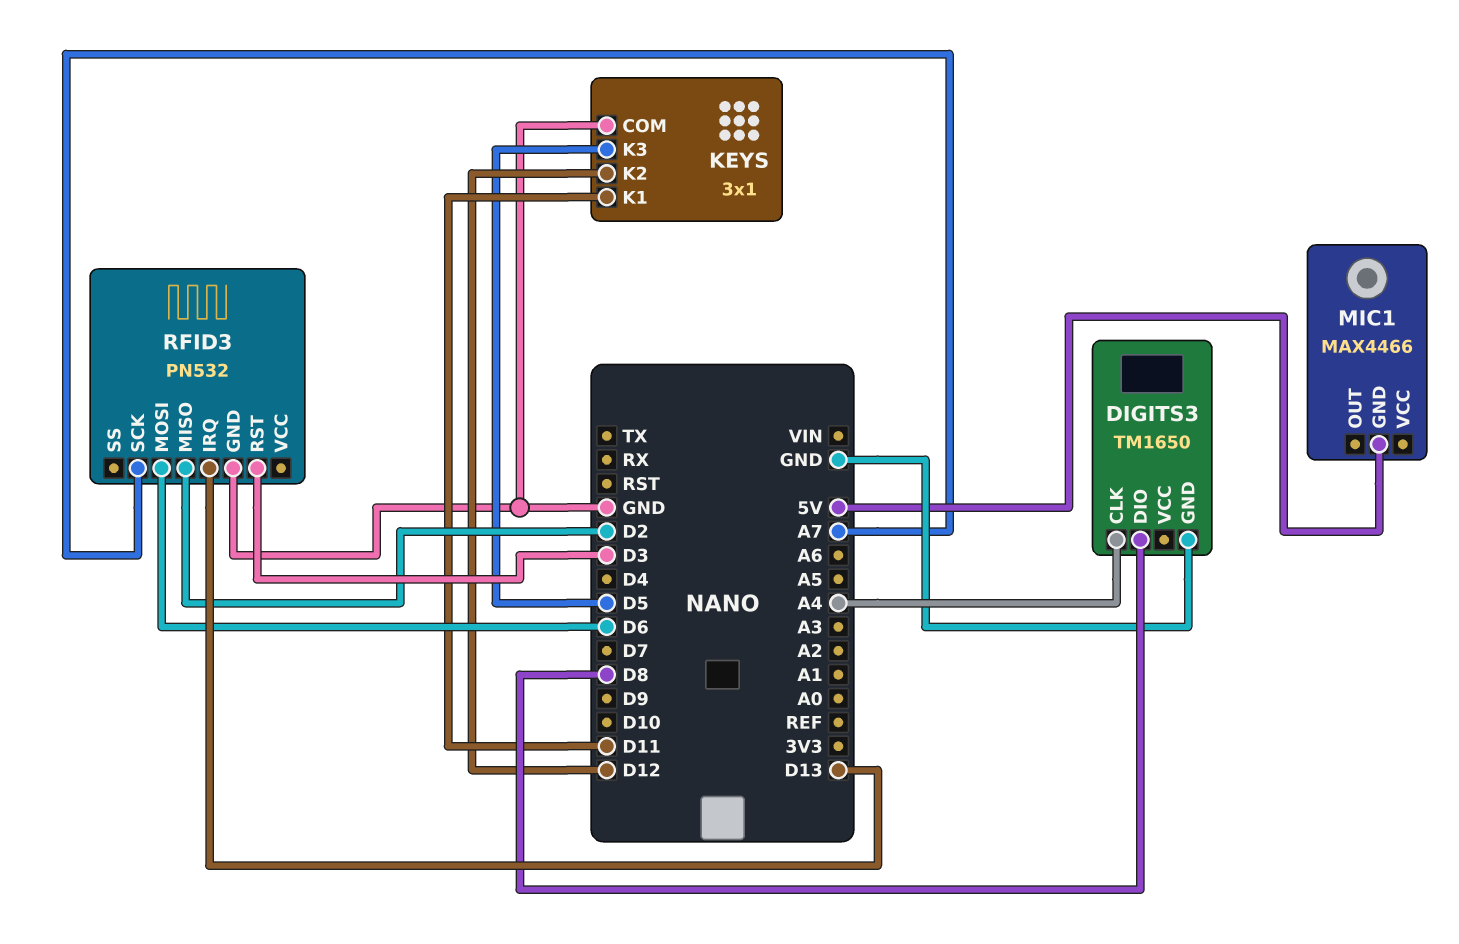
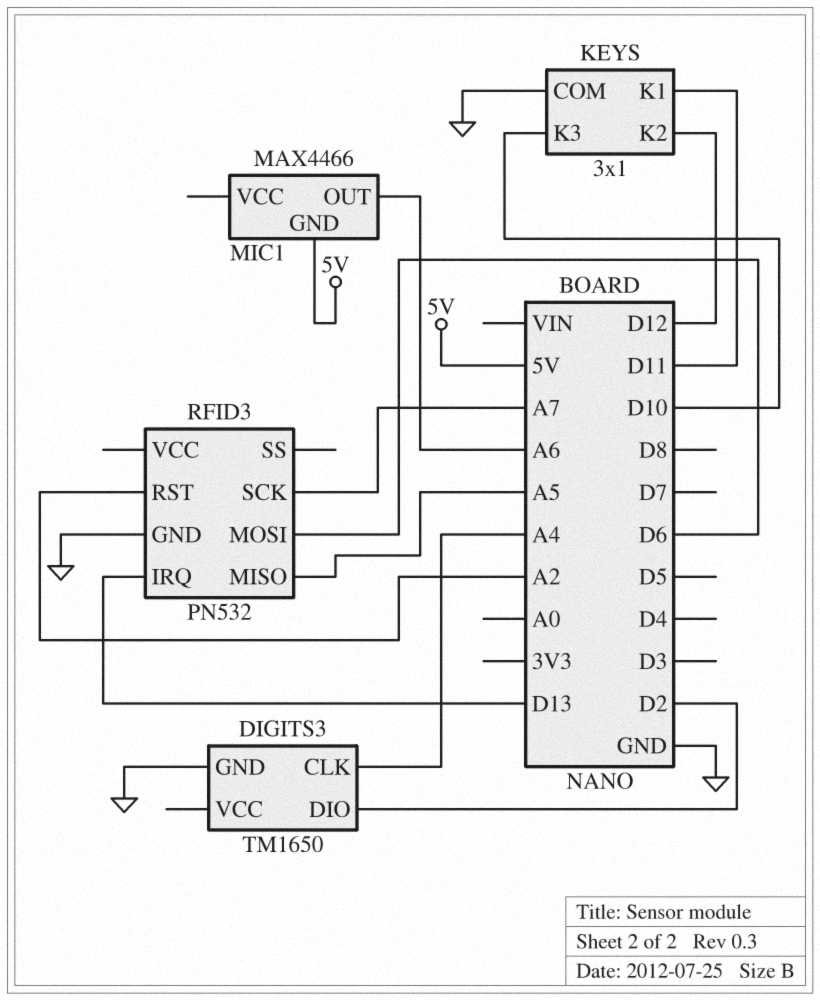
DIGITS3 pin DIO: D8 -> D2
KEYS pin K3: D5 -> D10
MIC1 pin OUT: none -> A6
RFID3 pin MISO: D2 -> A5
RFID3 pin RST: D3 -> A2

